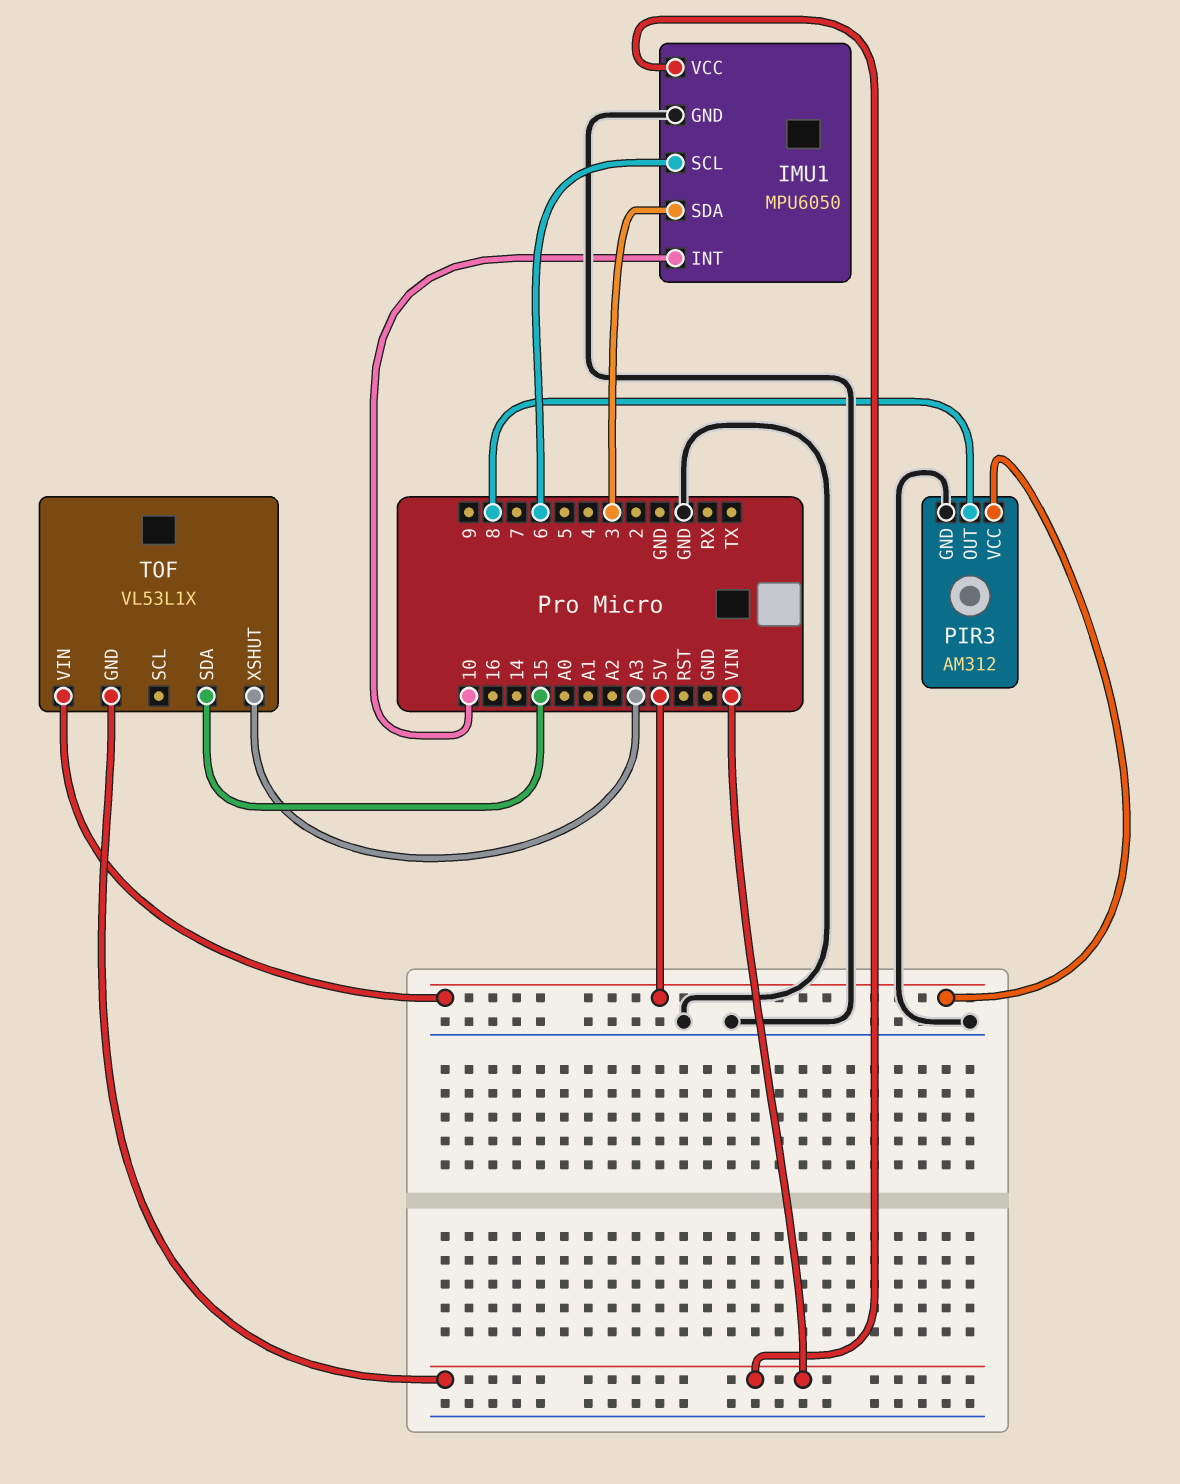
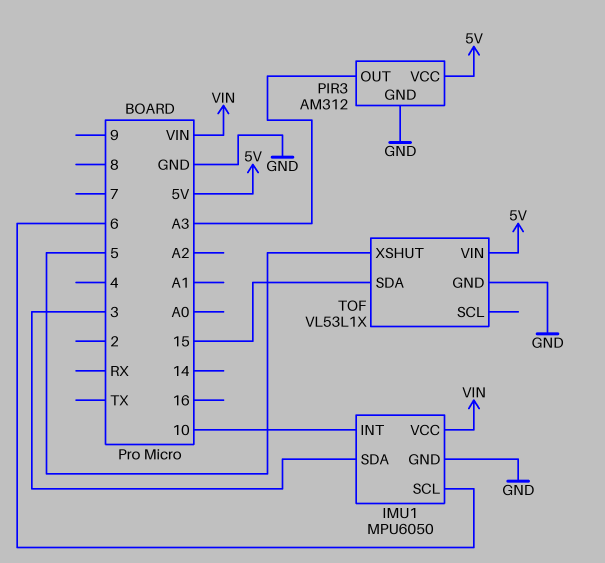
PIR3 pin OUT: 8 -> A3
TOF pin GND: VIN -> GND
TOF pin XSHUT: A3 -> 5

